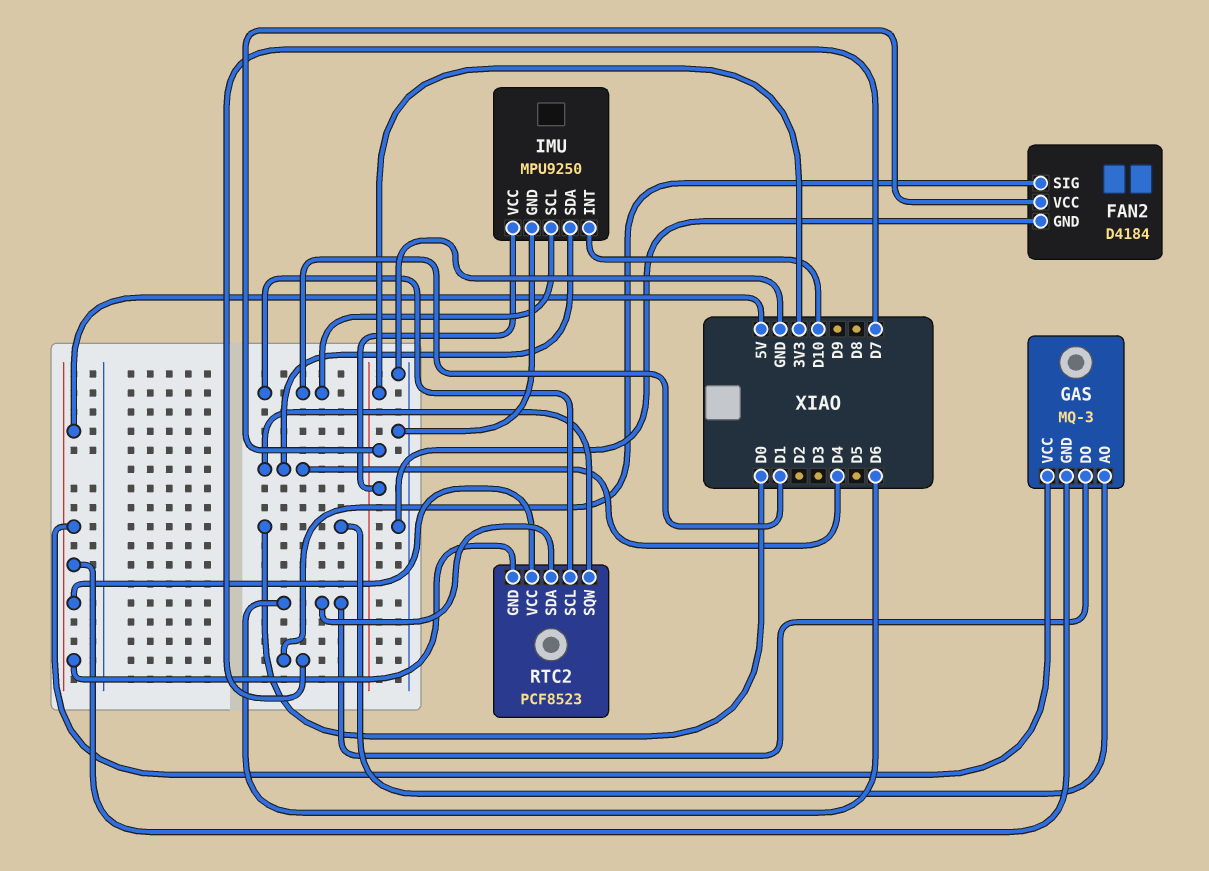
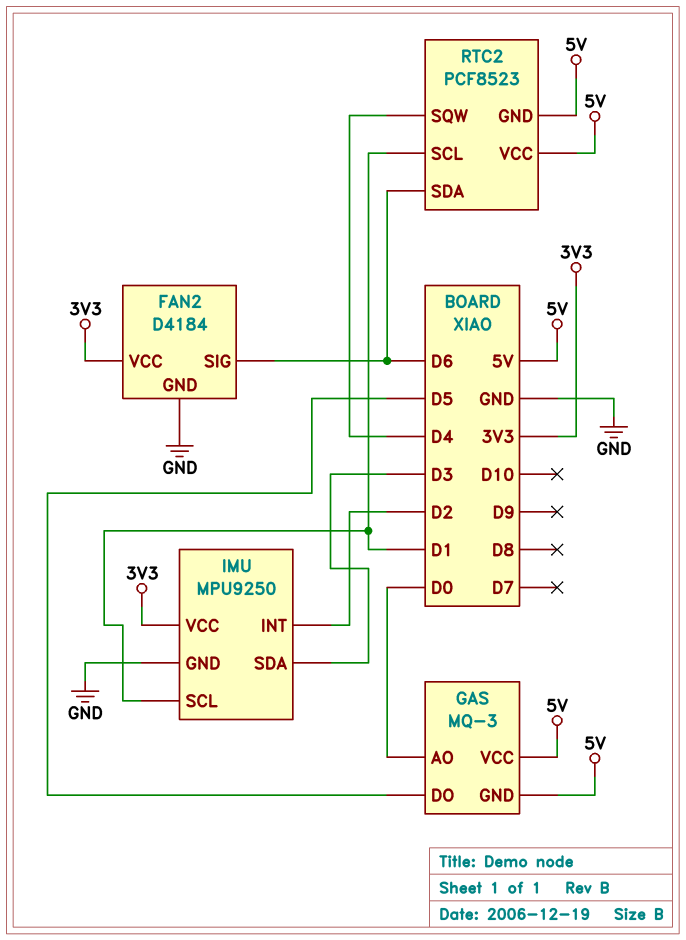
FAN2 pin SIG: D7 -> D6
GAS pin DO: D6 -> D5
IMU pin INT: D10 -> D2
IMU pin SDA: D4 -> D3

